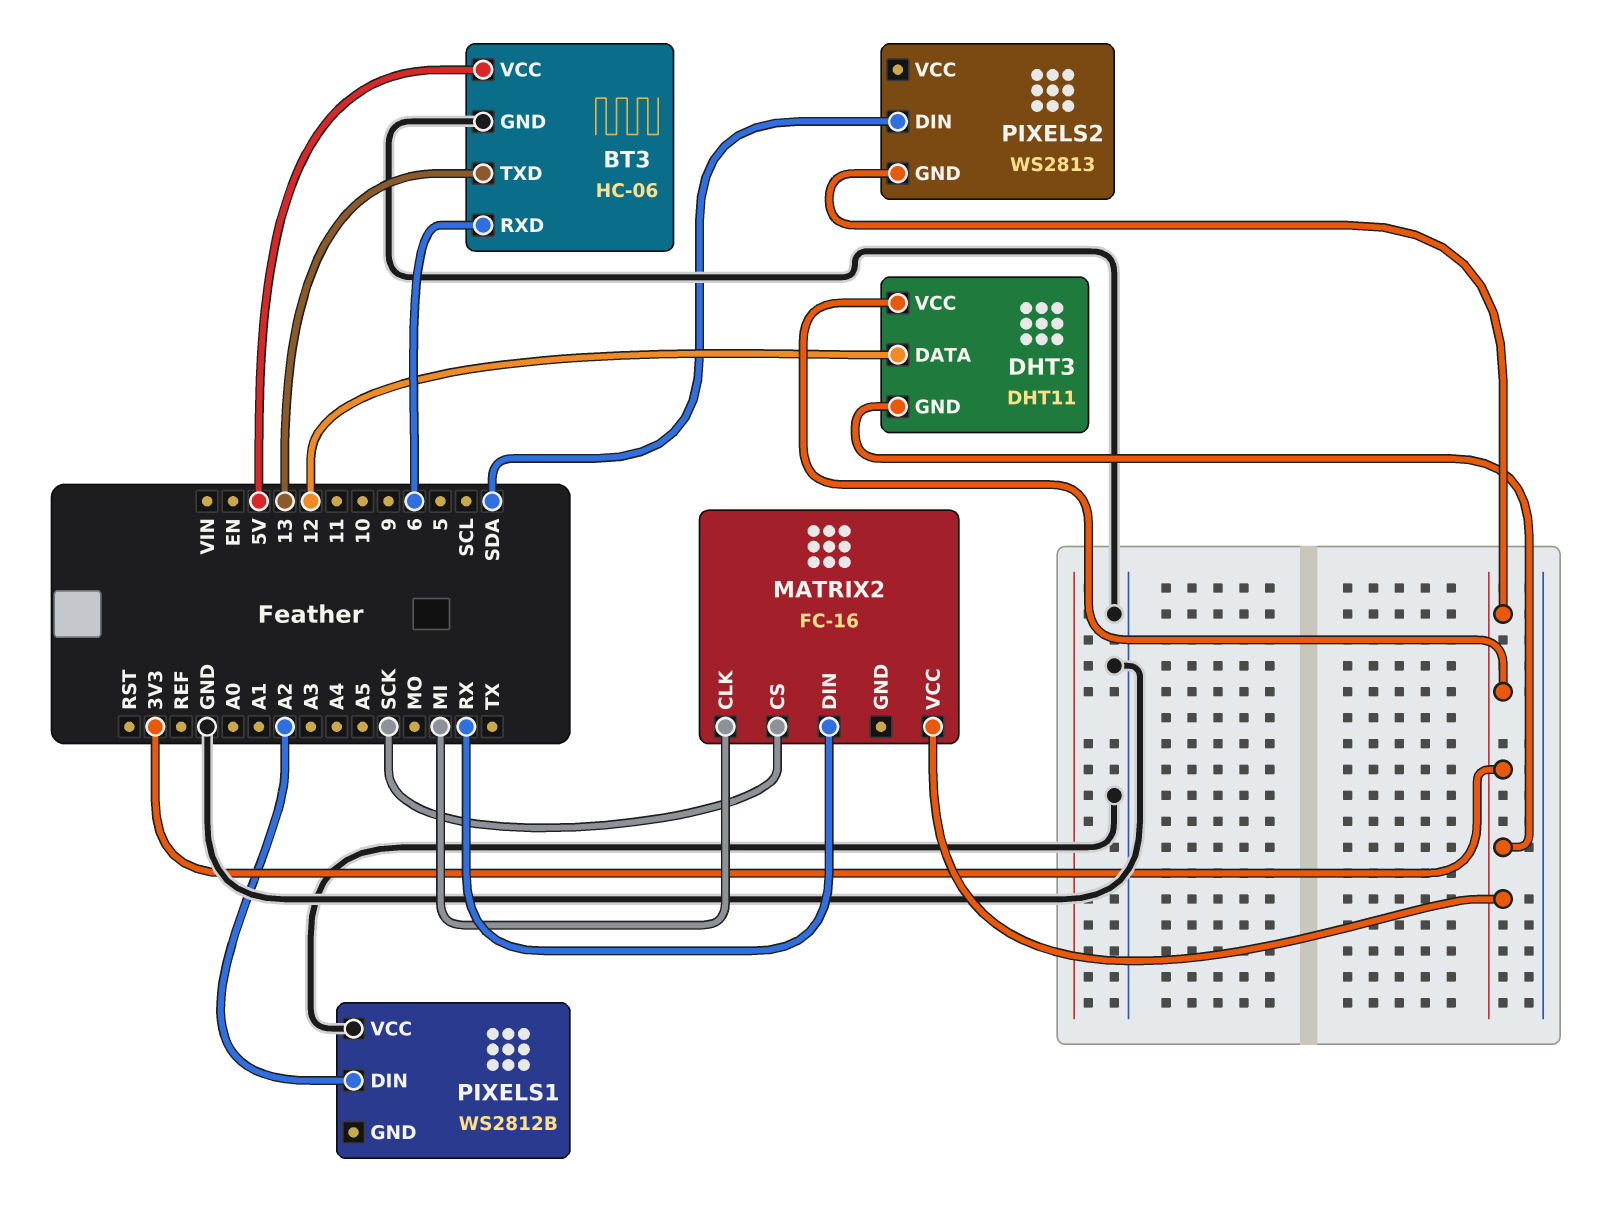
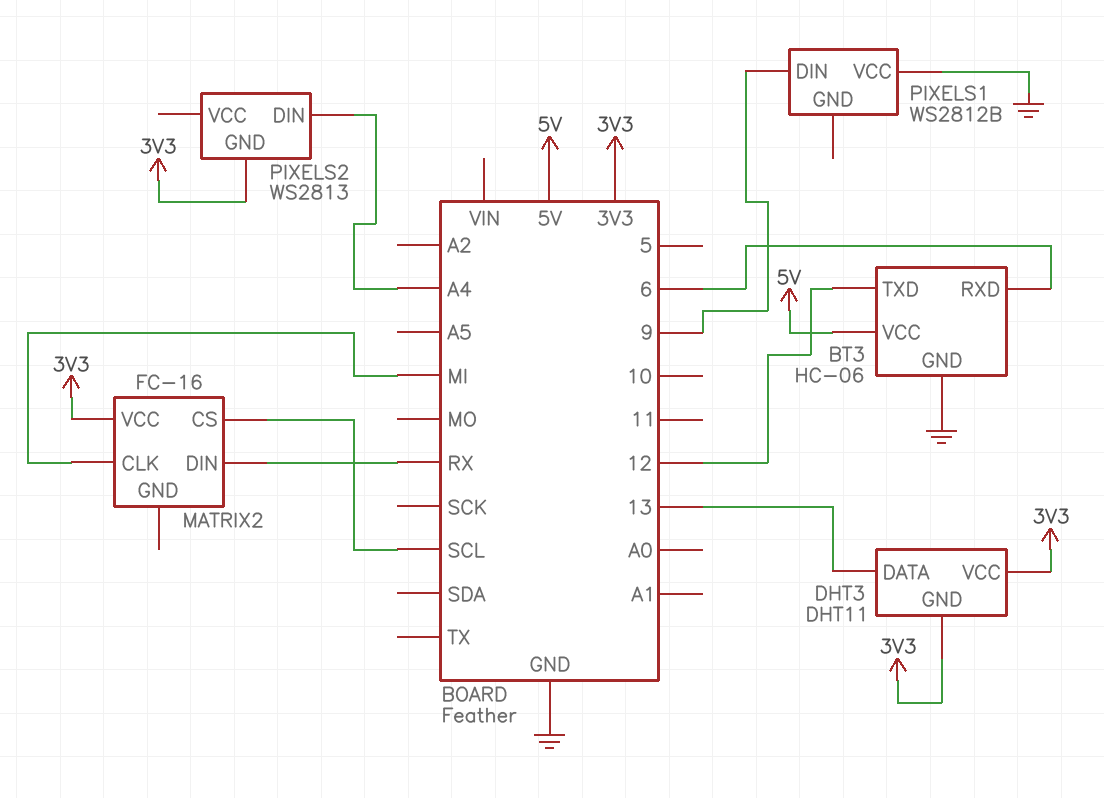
BT3 pin TXD: 13 -> 12
DHT3 pin DATA: 12 -> 13
MATRIX2 pin CS: SCK -> SCL
PIXELS1 pin DIN: A2 -> 9
PIXELS2 pin DIN: SDA -> A4

